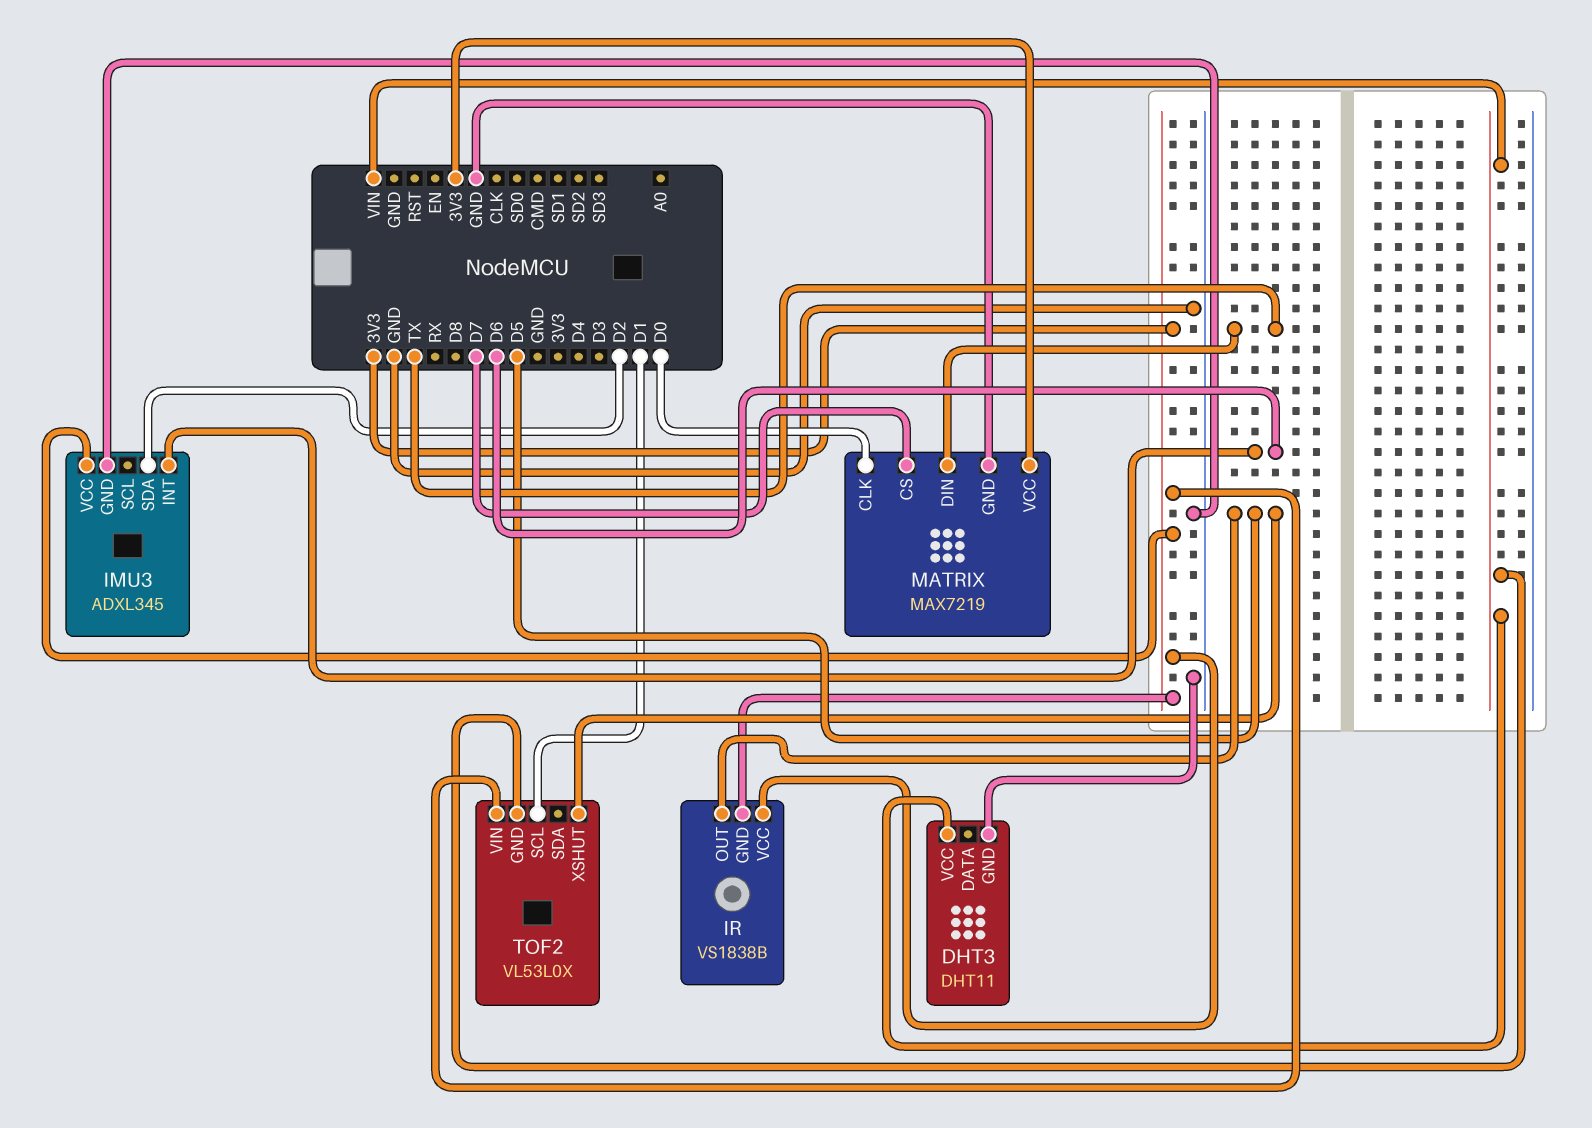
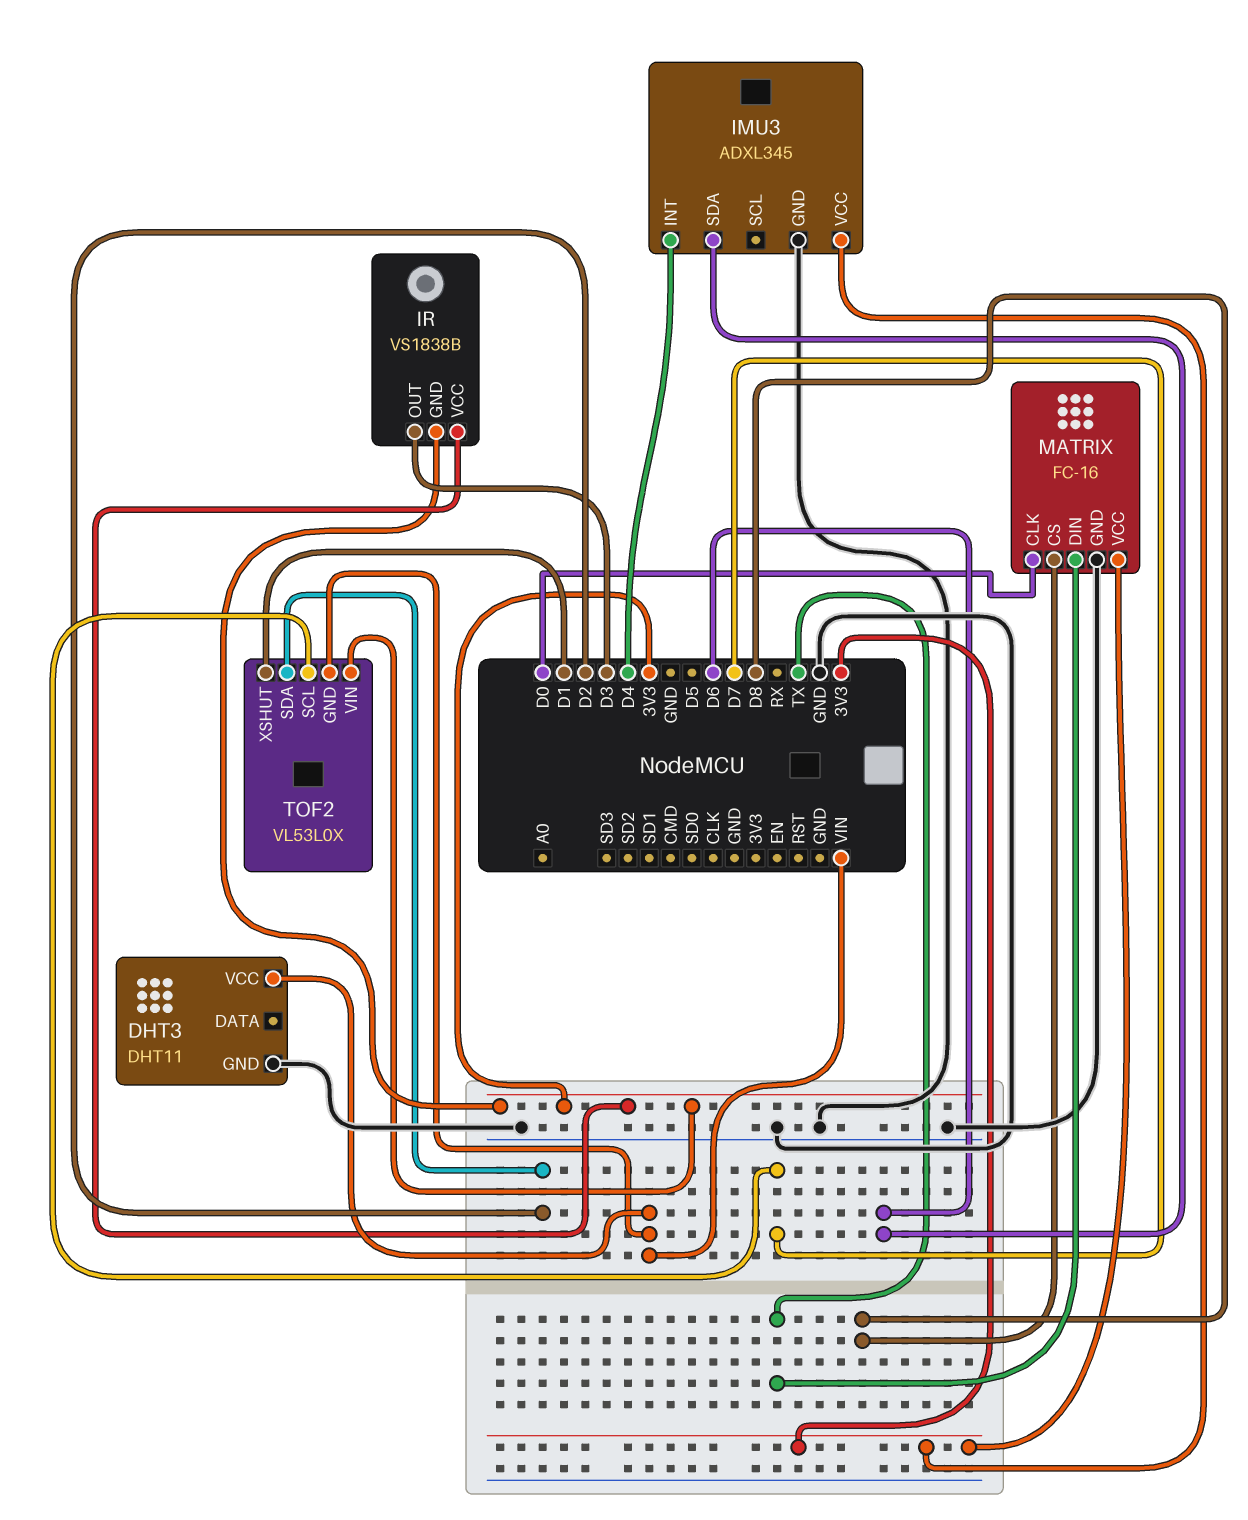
IMU3 pin INT: D6 -> D4
IMU3 pin SDA: D2 -> D6
IR pin OUT: D5 -> D3
MATRIX: MAX7219 -> FC-16
MATRIX pin CS: D7 -> D8
TOF2 pin SCL: D1 -> D7
TOF2 pin SDA: none -> D2
TOF2 pin XSHUT: D5 -> D1

